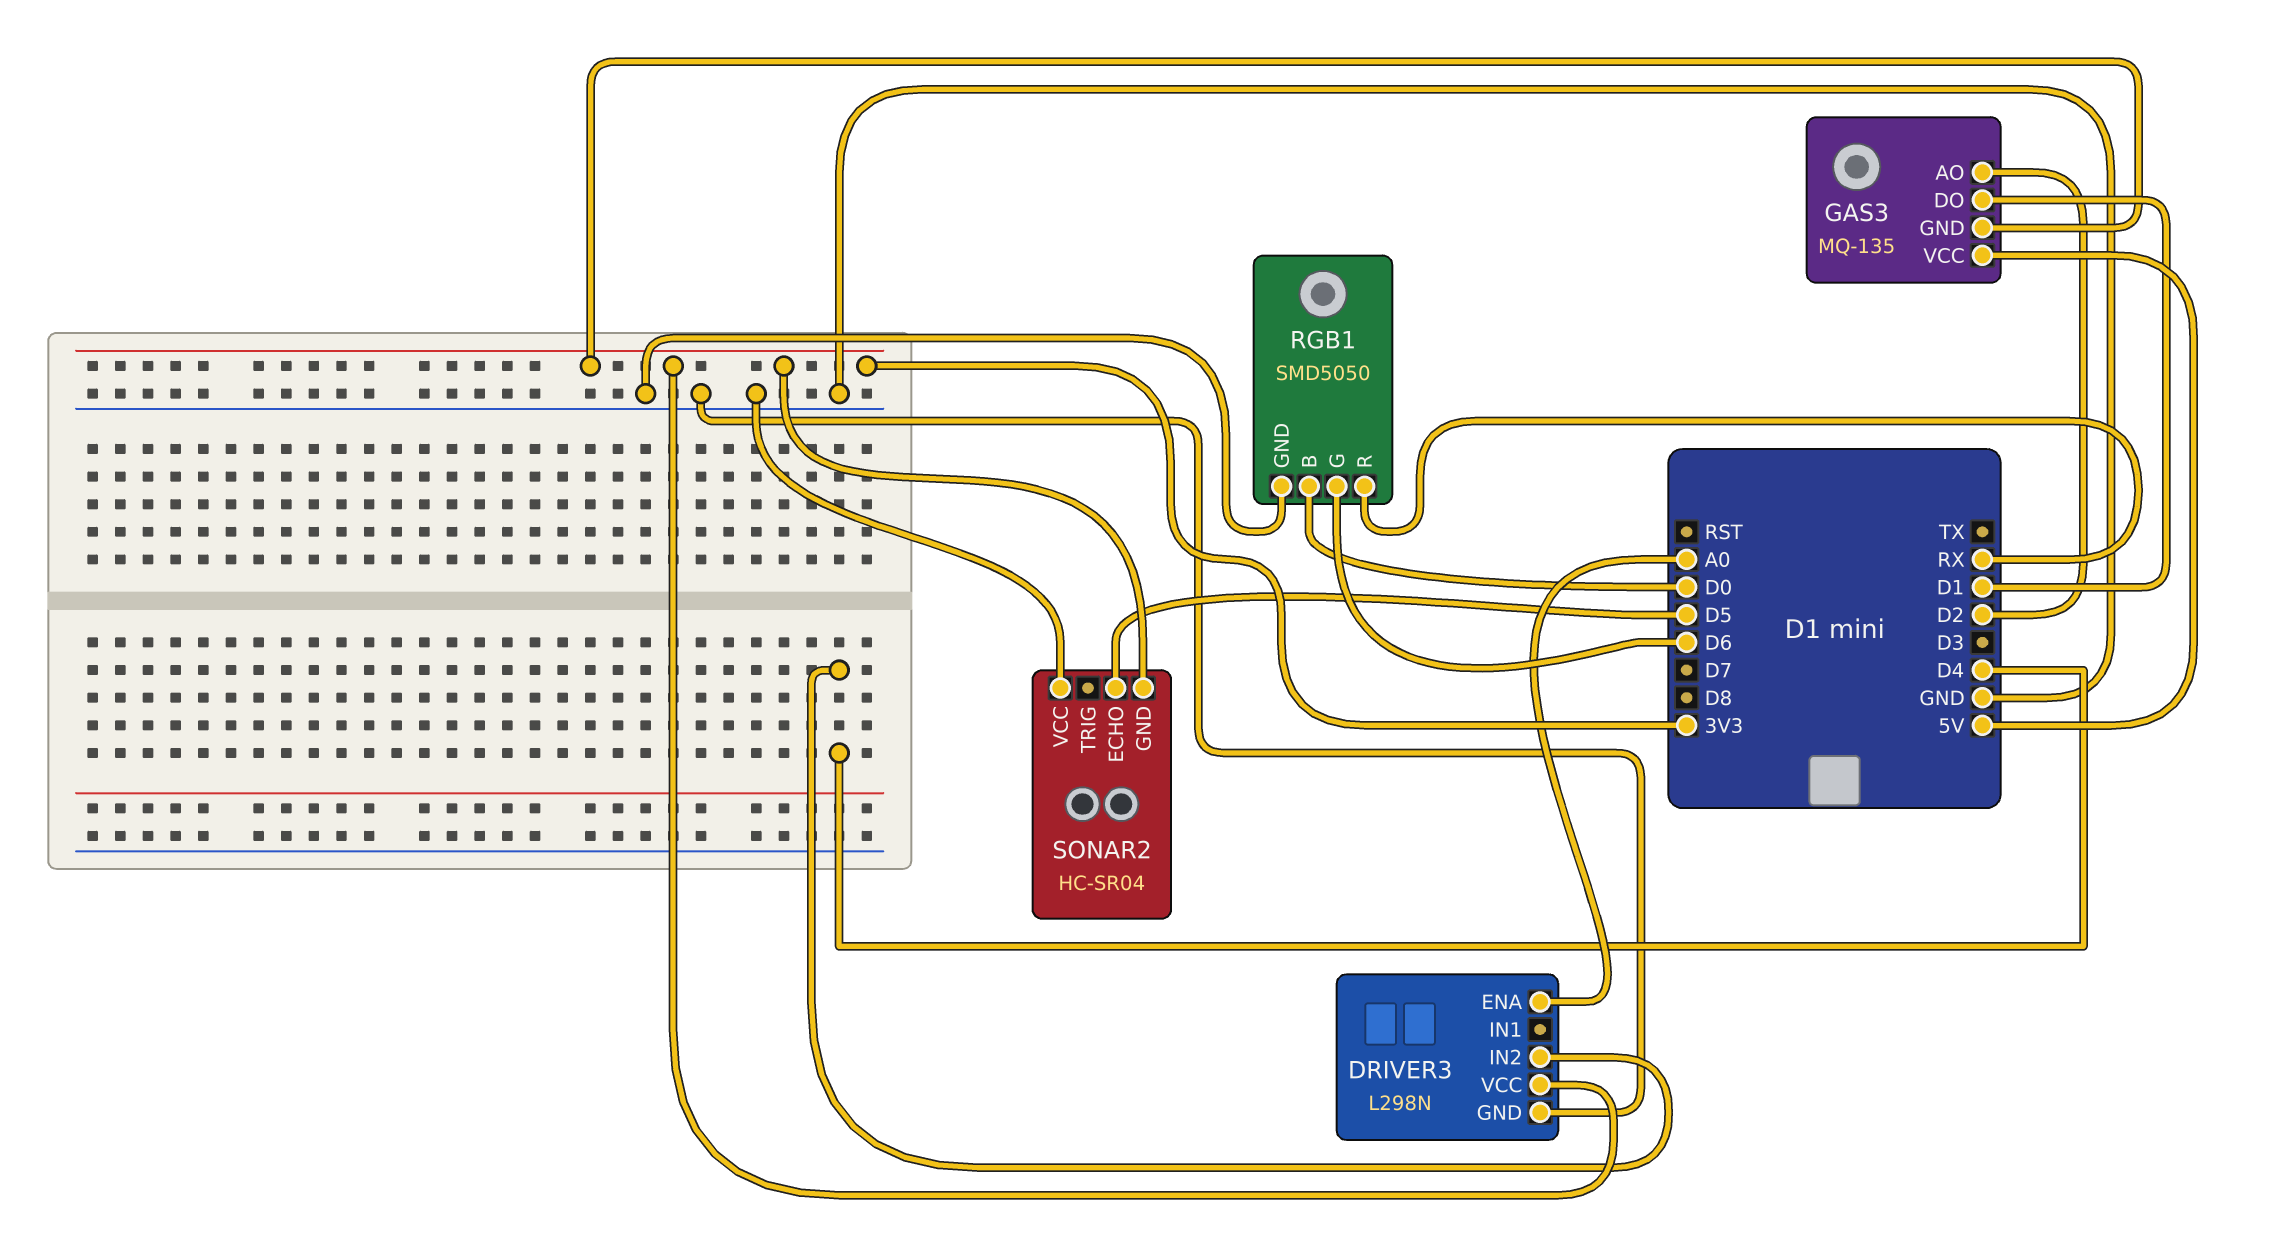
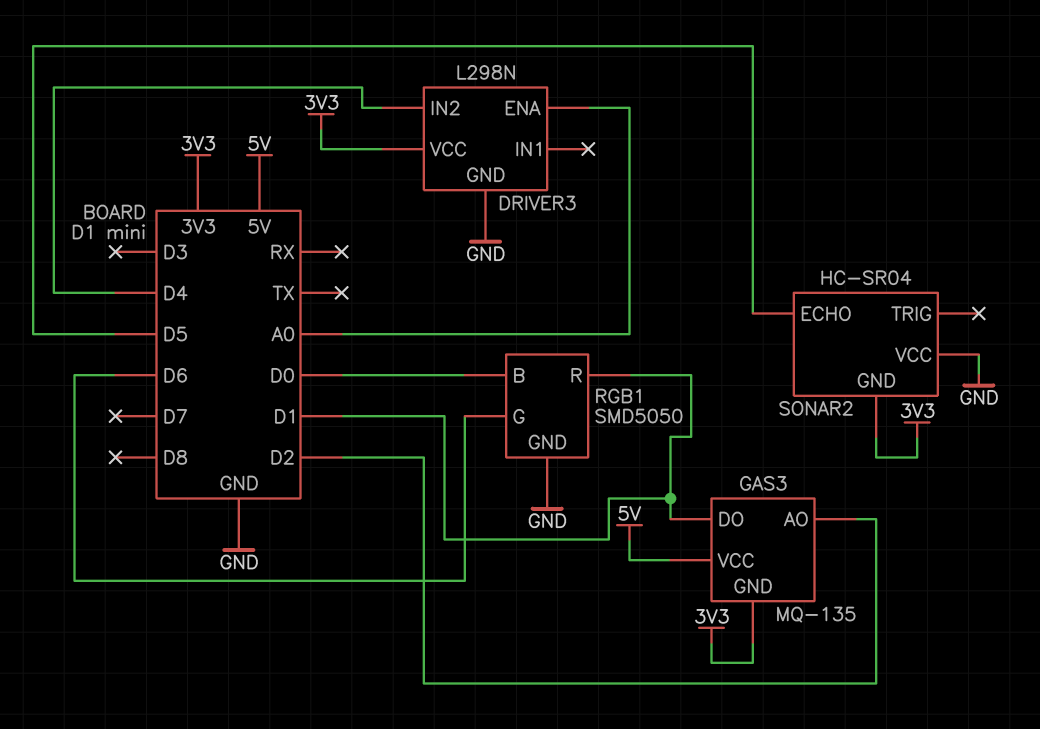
RGB1 pin R: RX -> D1

